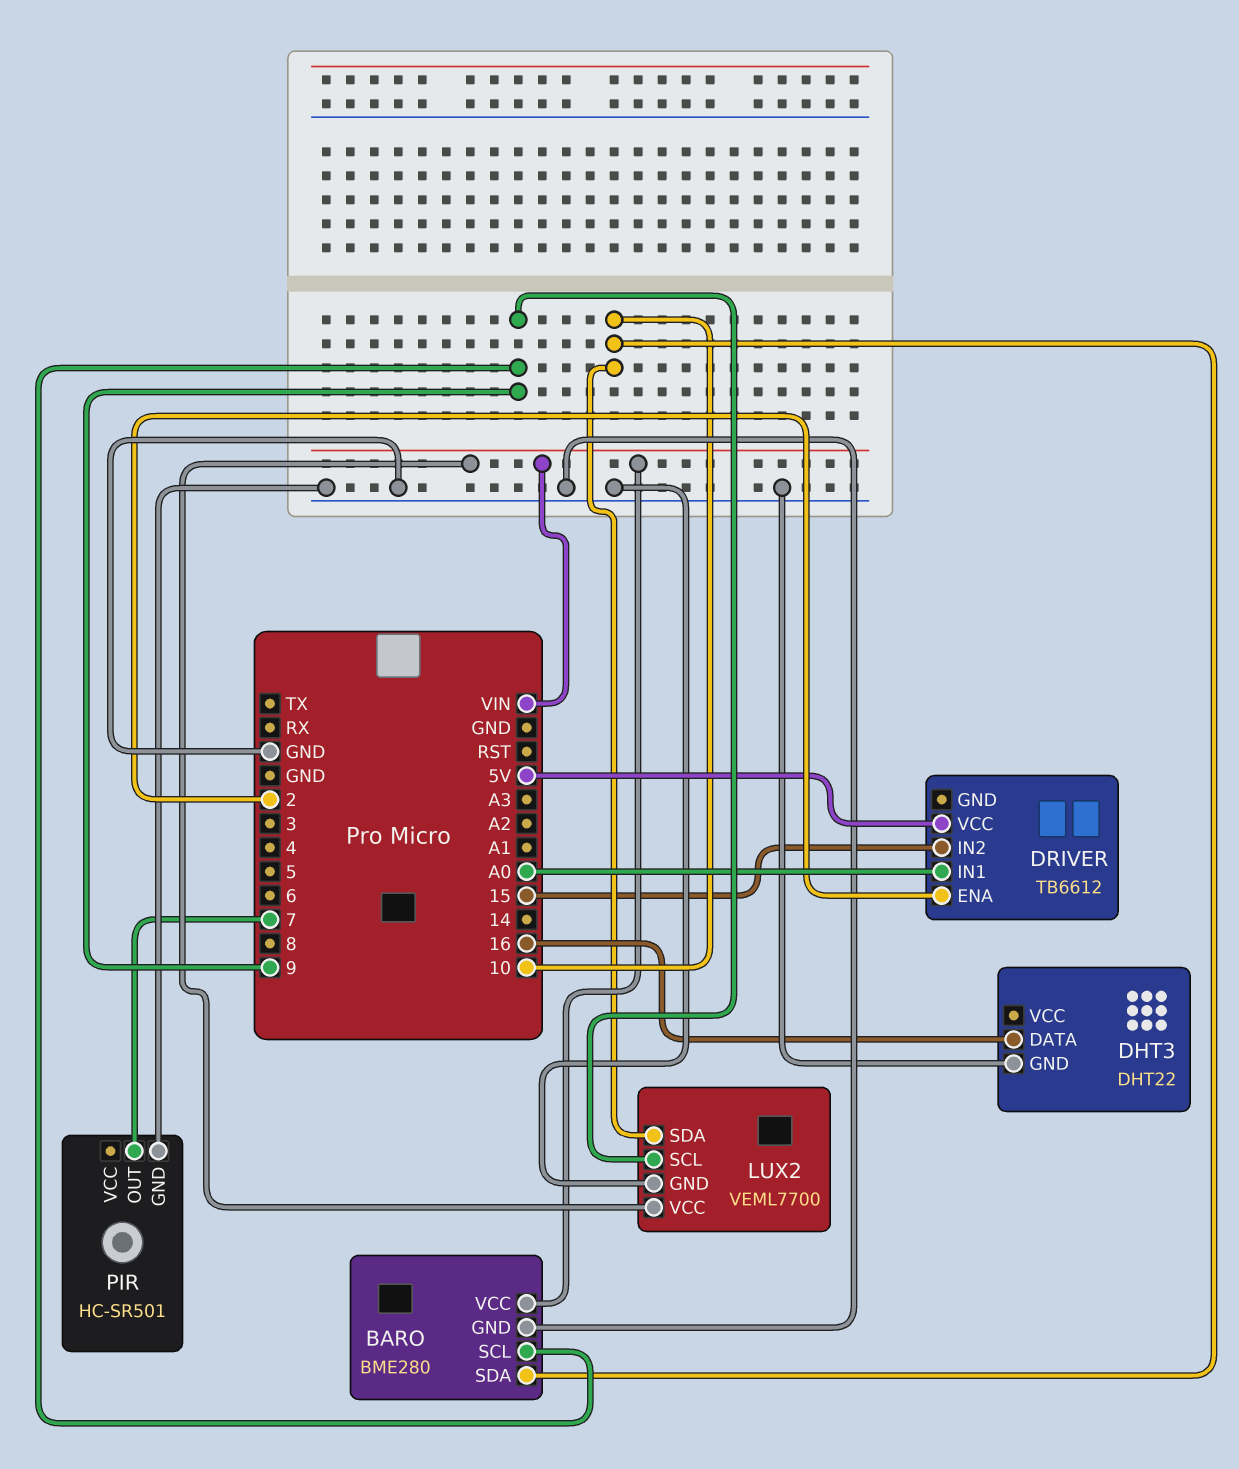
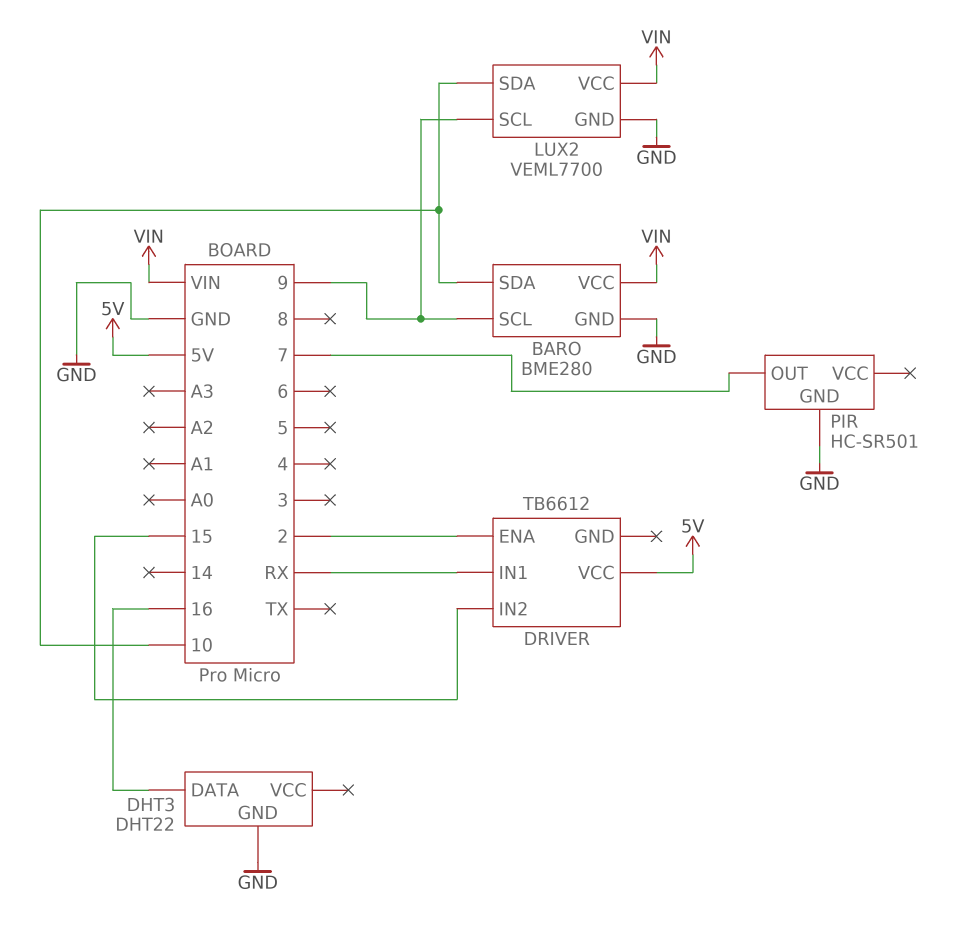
DRIVER pin IN1: A0 -> RX

